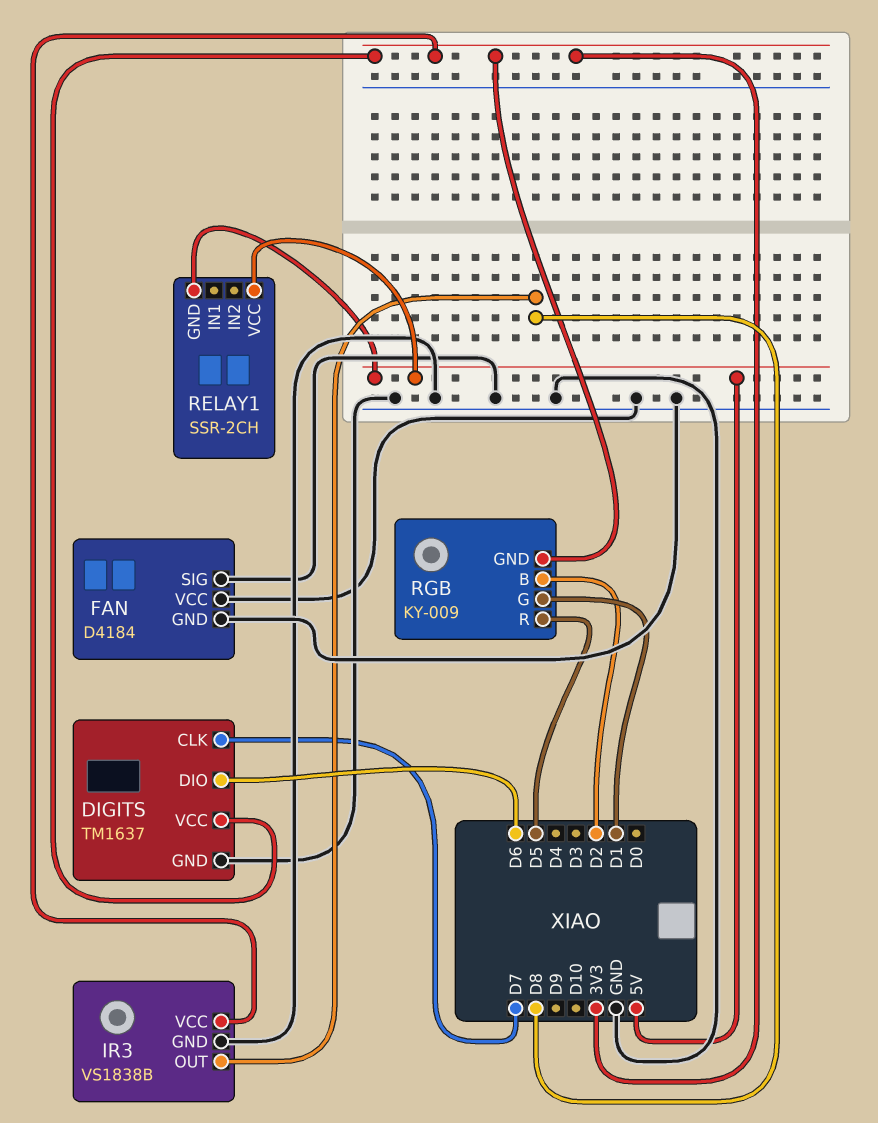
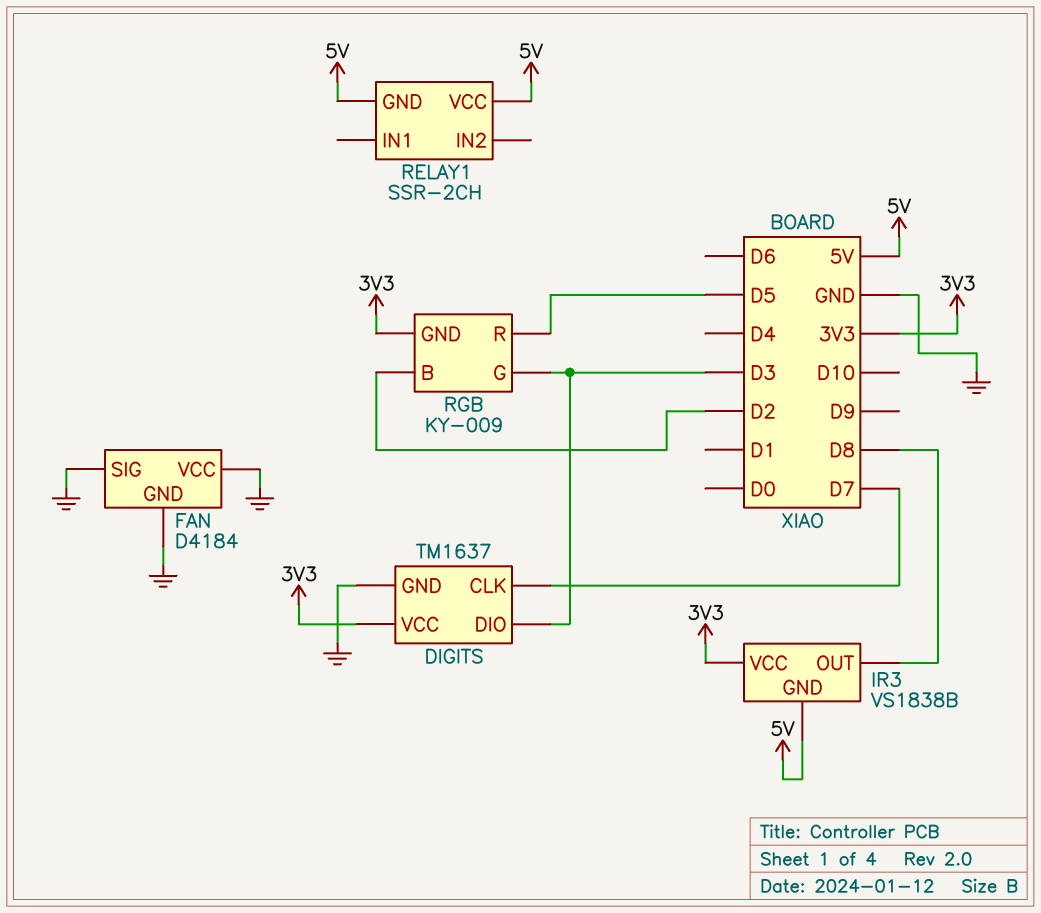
DIGITS pin DIO: D6 -> D3
IR3 pin GND: GND -> 5V
RGB pin G: D1 -> D3

